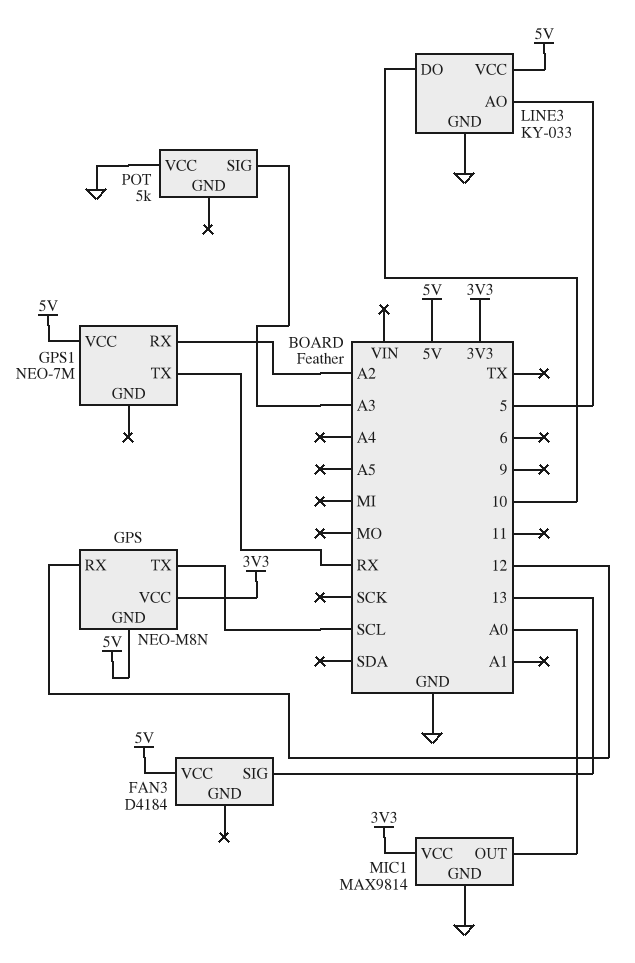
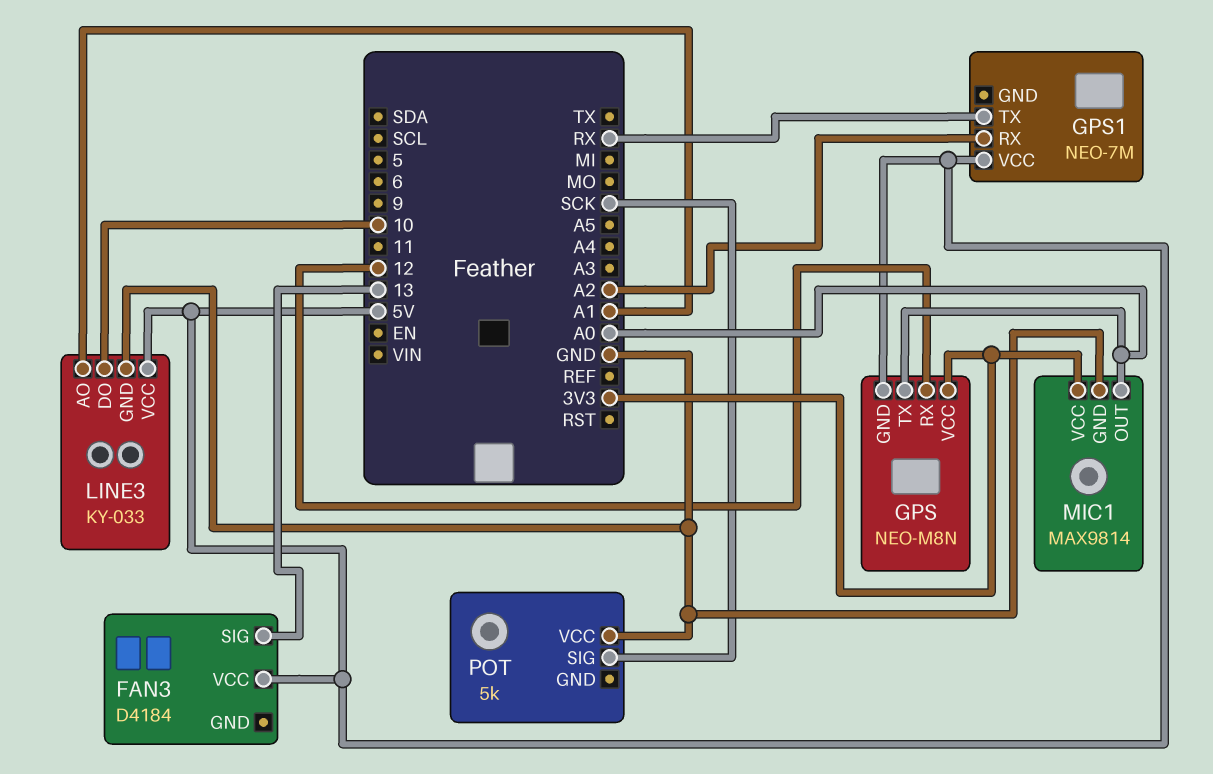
GPS pin TX: SCL -> A0
LINE3 pin AO: 5 -> A1
POT pin SIG: A3 -> SCK

